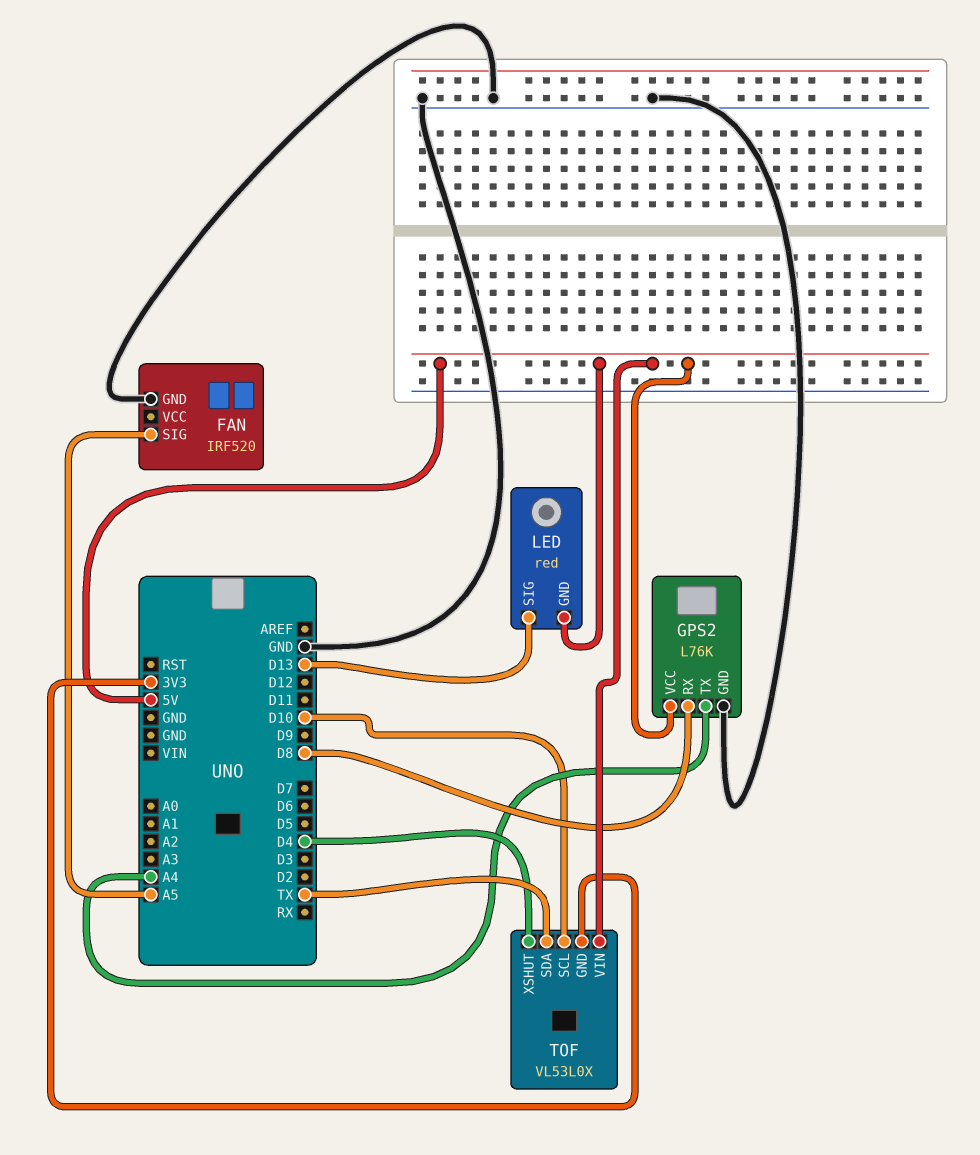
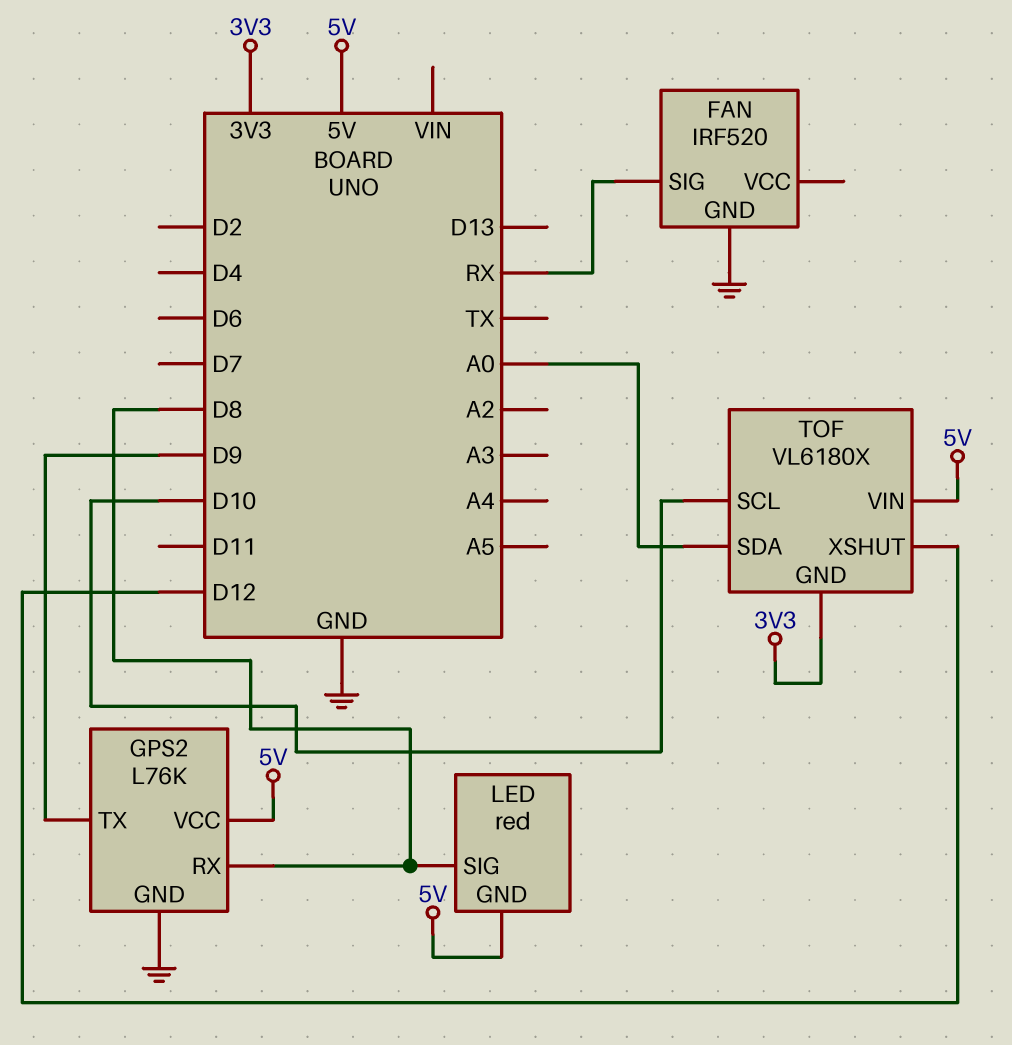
FAN pin SIG: A5 -> RX
GPS2 pin TX: A4 -> D9
LED pin SIG: D13 -> D8
TOF: VL53L0X -> VL6180X
TOF pin SDA: TX -> A0
TOF pin XSHUT: D4 -> D12

